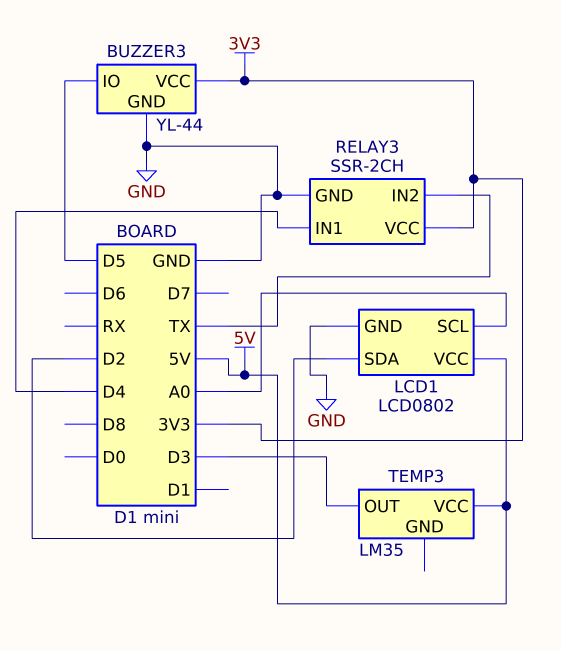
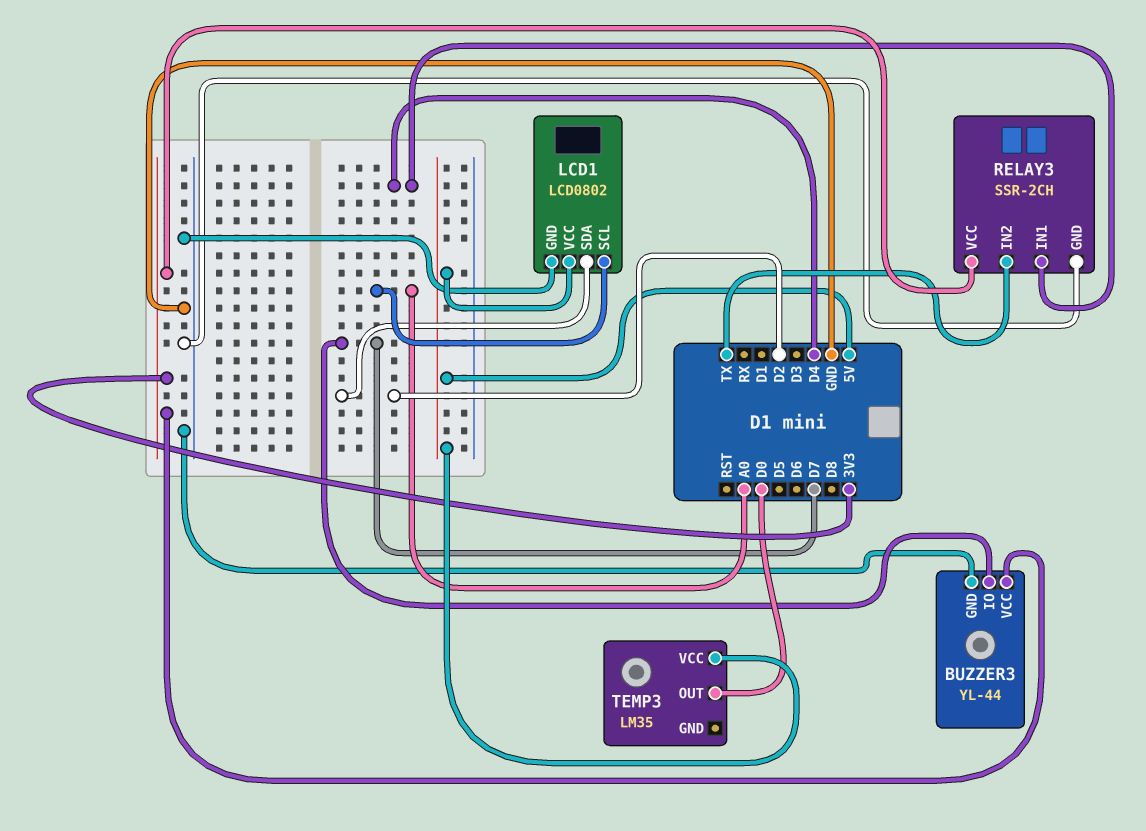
BUZZER3 pin IO: D5 -> D7
TEMP3 pin OUT: D3 -> D0

